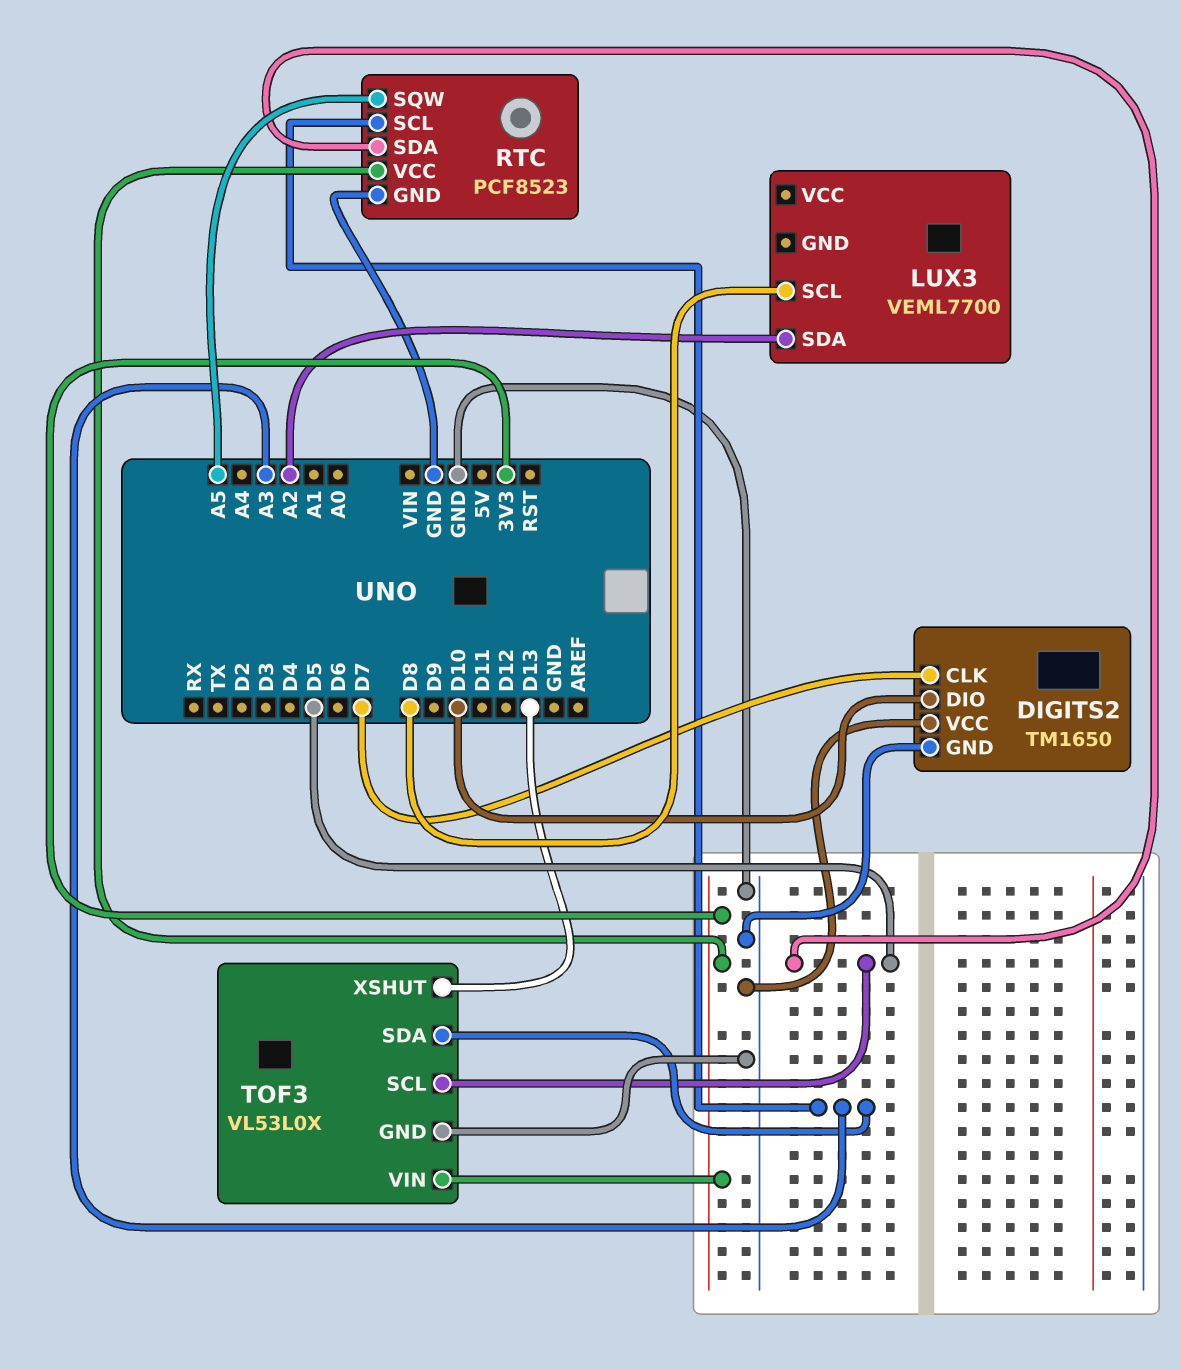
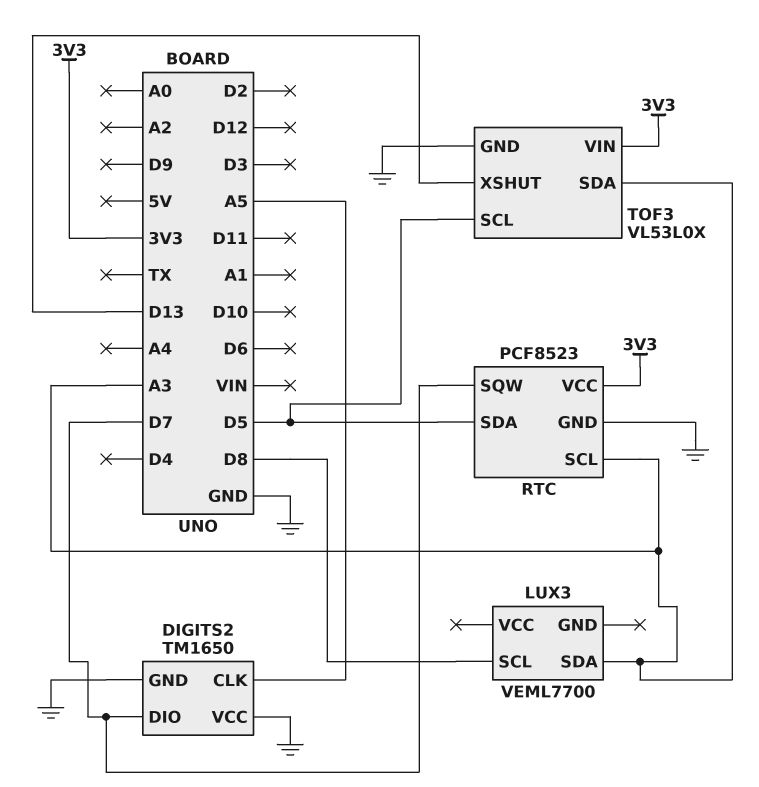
DIGITS2 pin CLK: D7 -> A5
DIGITS2 pin DIO: D10 -> D7
LUX3 pin SDA: A2 -> A3
RTC pin SQW: A5 -> D7

